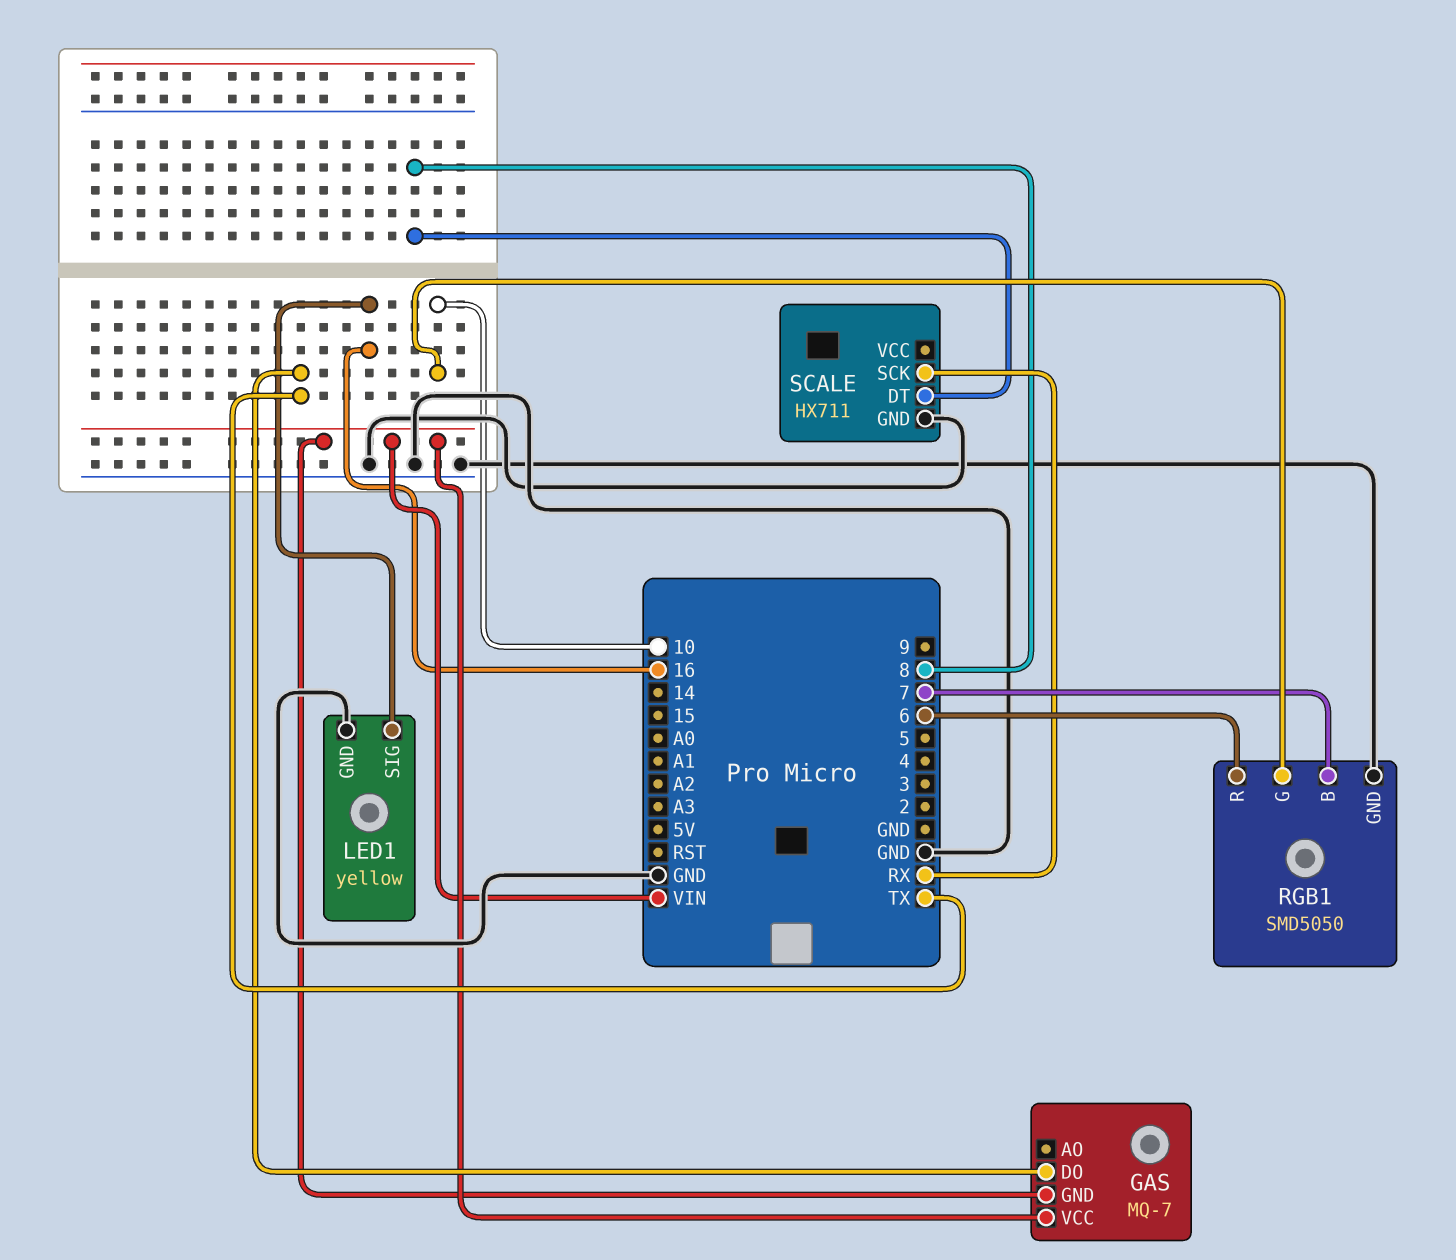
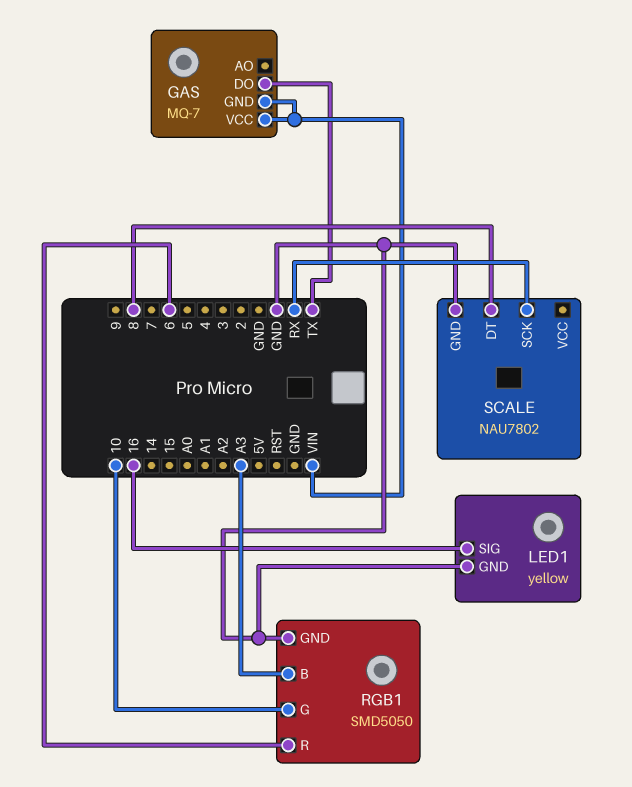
RGB1 pin B: 7 -> A3
SCALE: HX711 -> NAU7802

